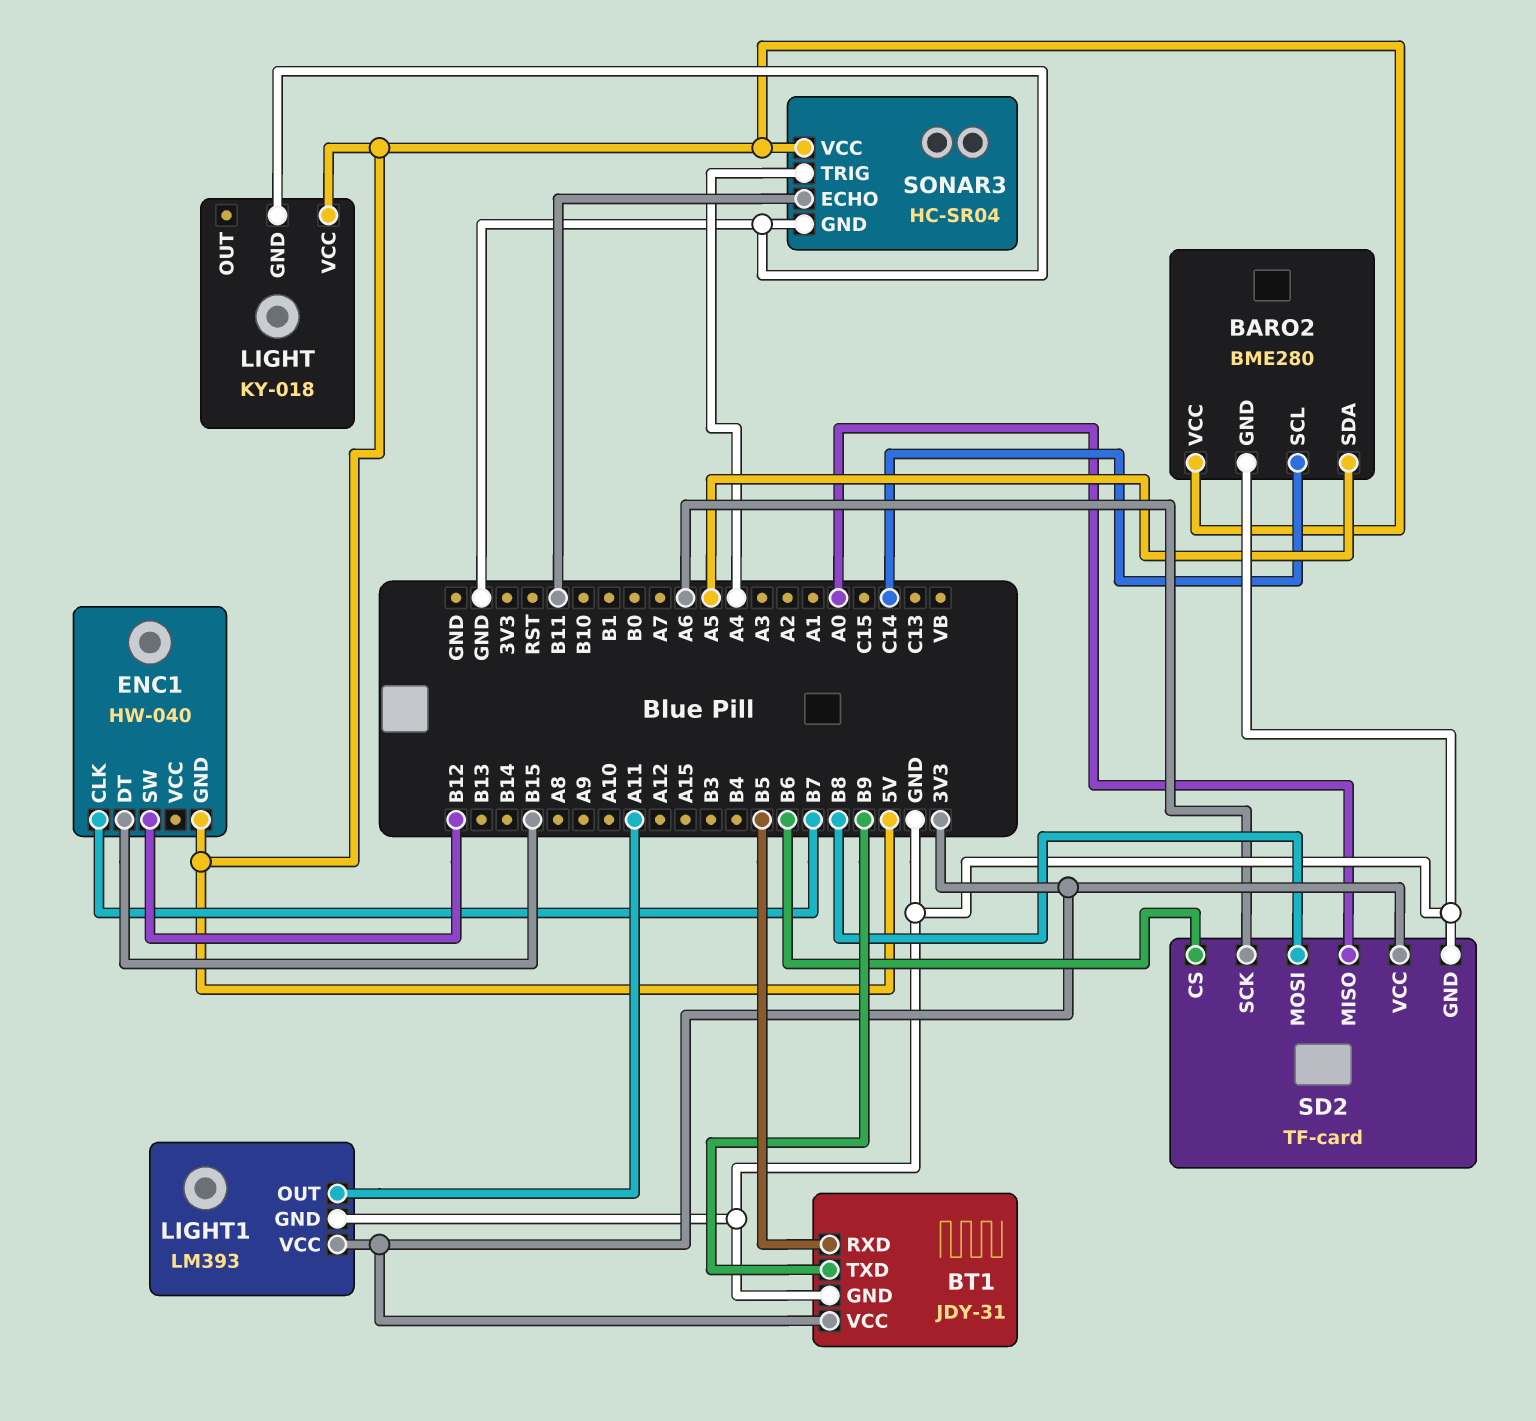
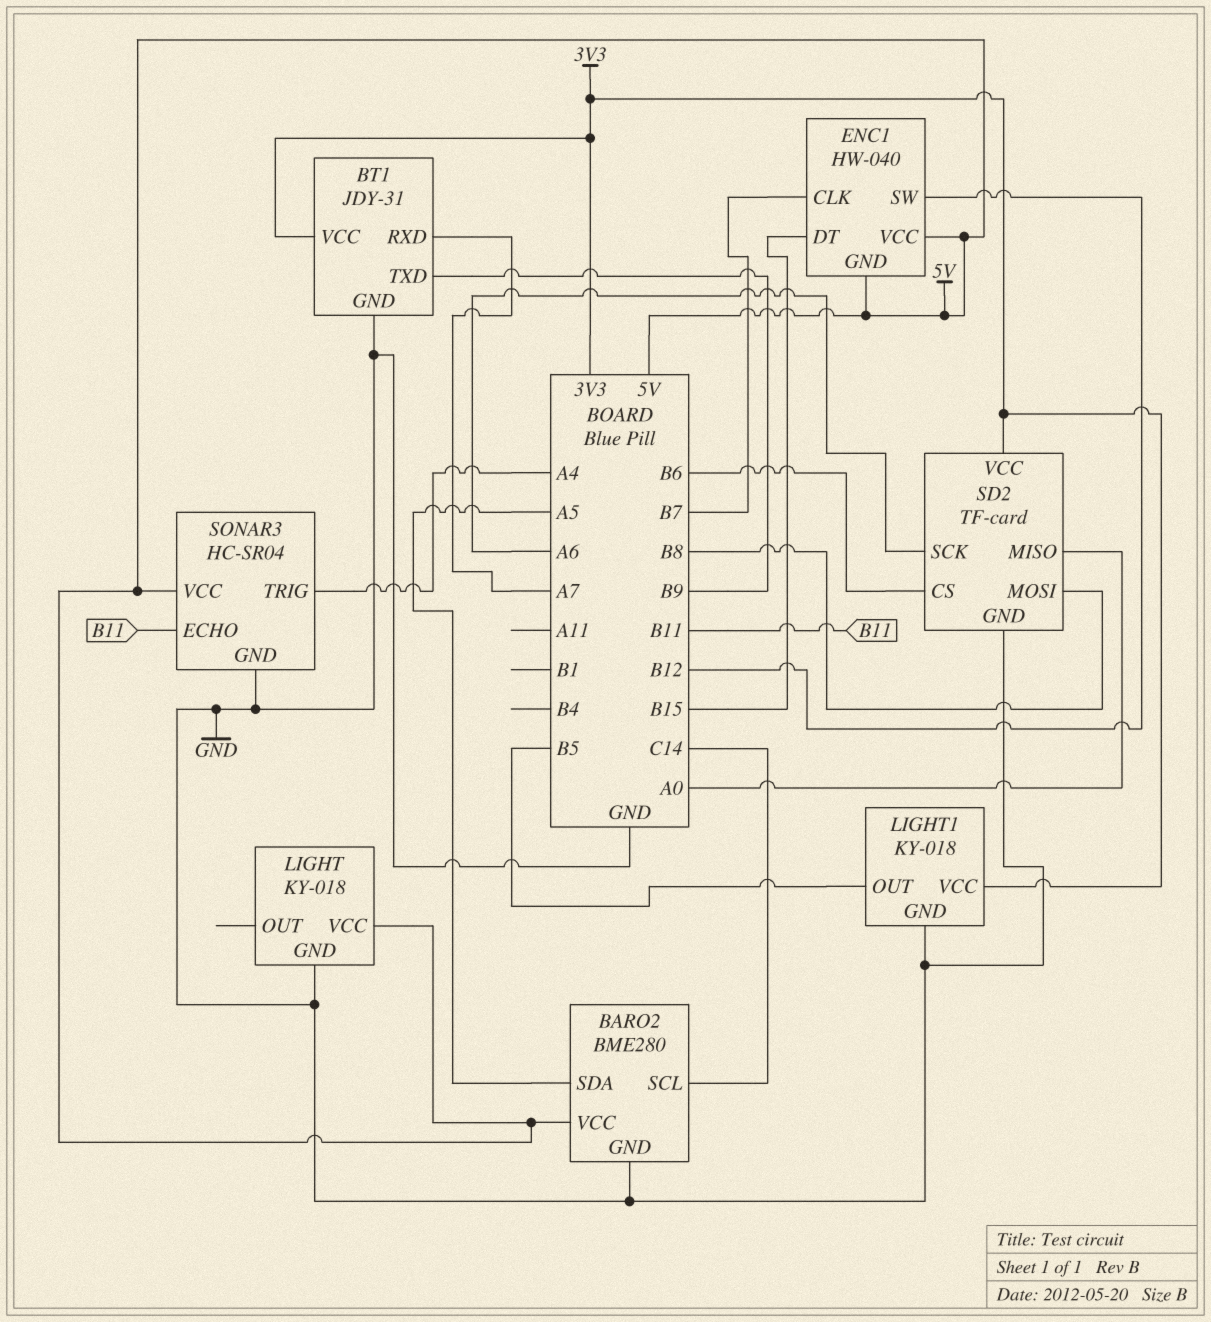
BT1 pin RXD: B5 -> A7
ENC1 pin VCC: none -> 5V
LIGHT1: LM393 -> KY-018
LIGHT1 pin OUT: A11 -> B5

